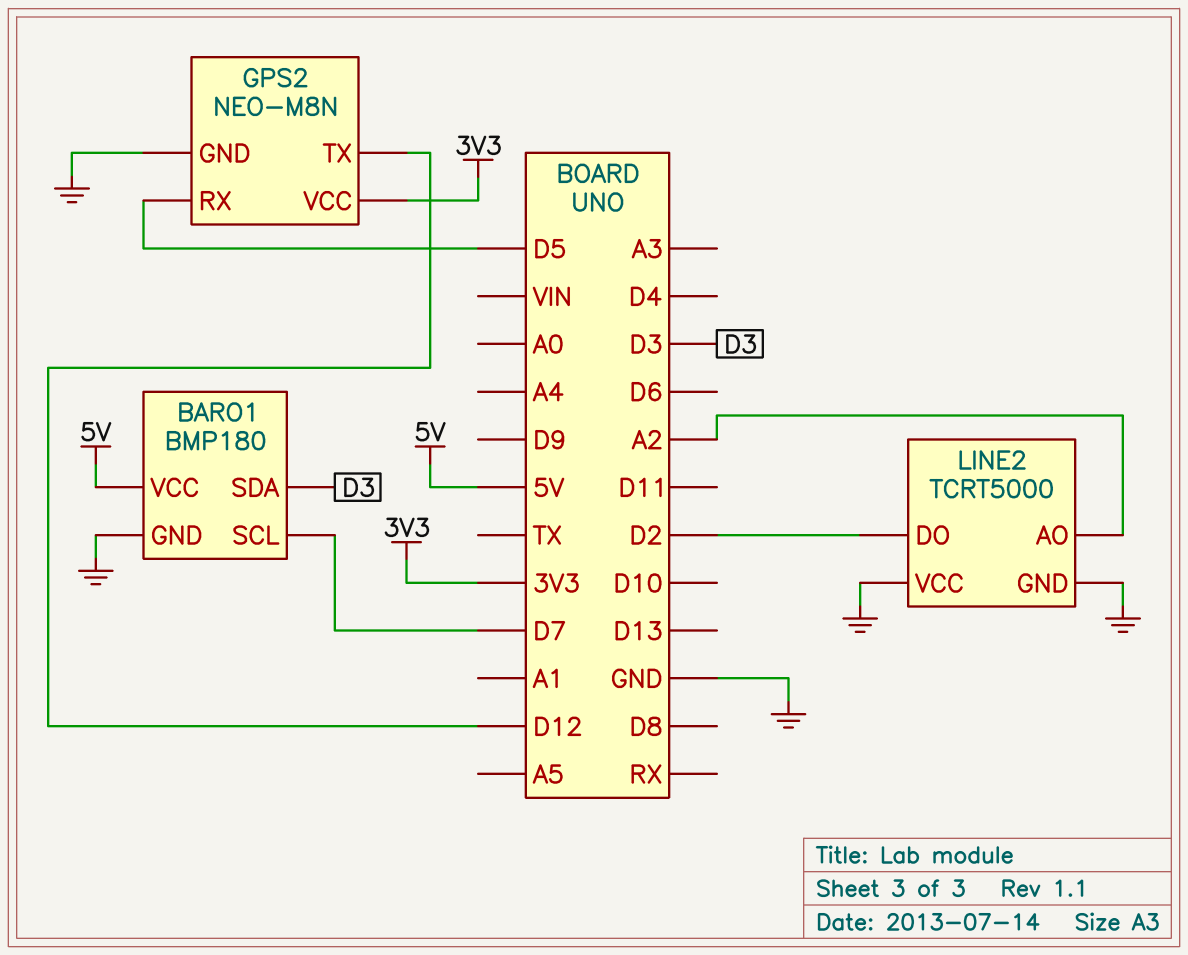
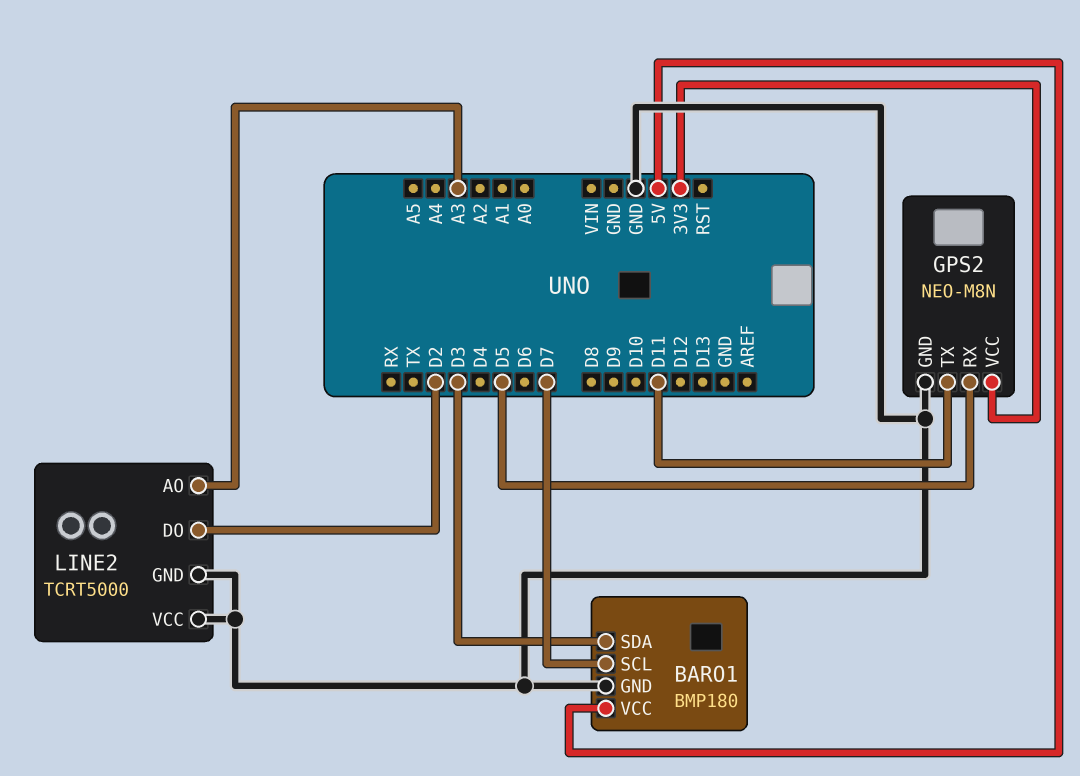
GPS2 pin TX: D12 -> D11
LINE2 pin AO: A2 -> A3

